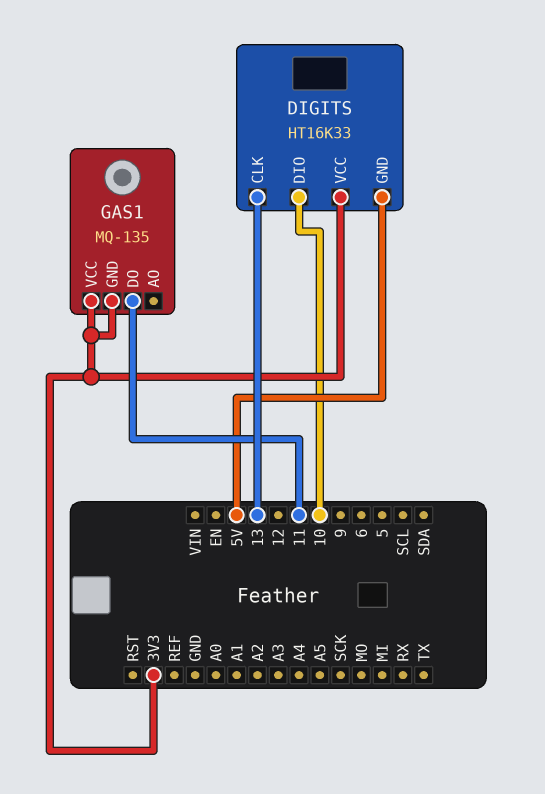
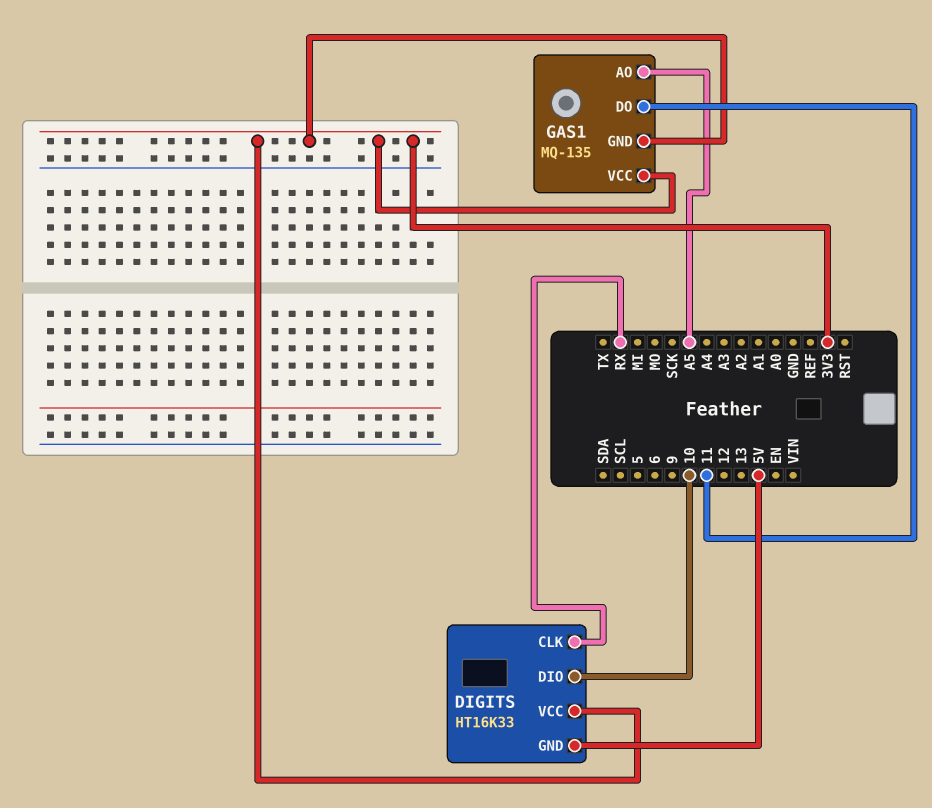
DIGITS pin CLK: 13 -> RX
GAS1 pin AO: none -> A5

